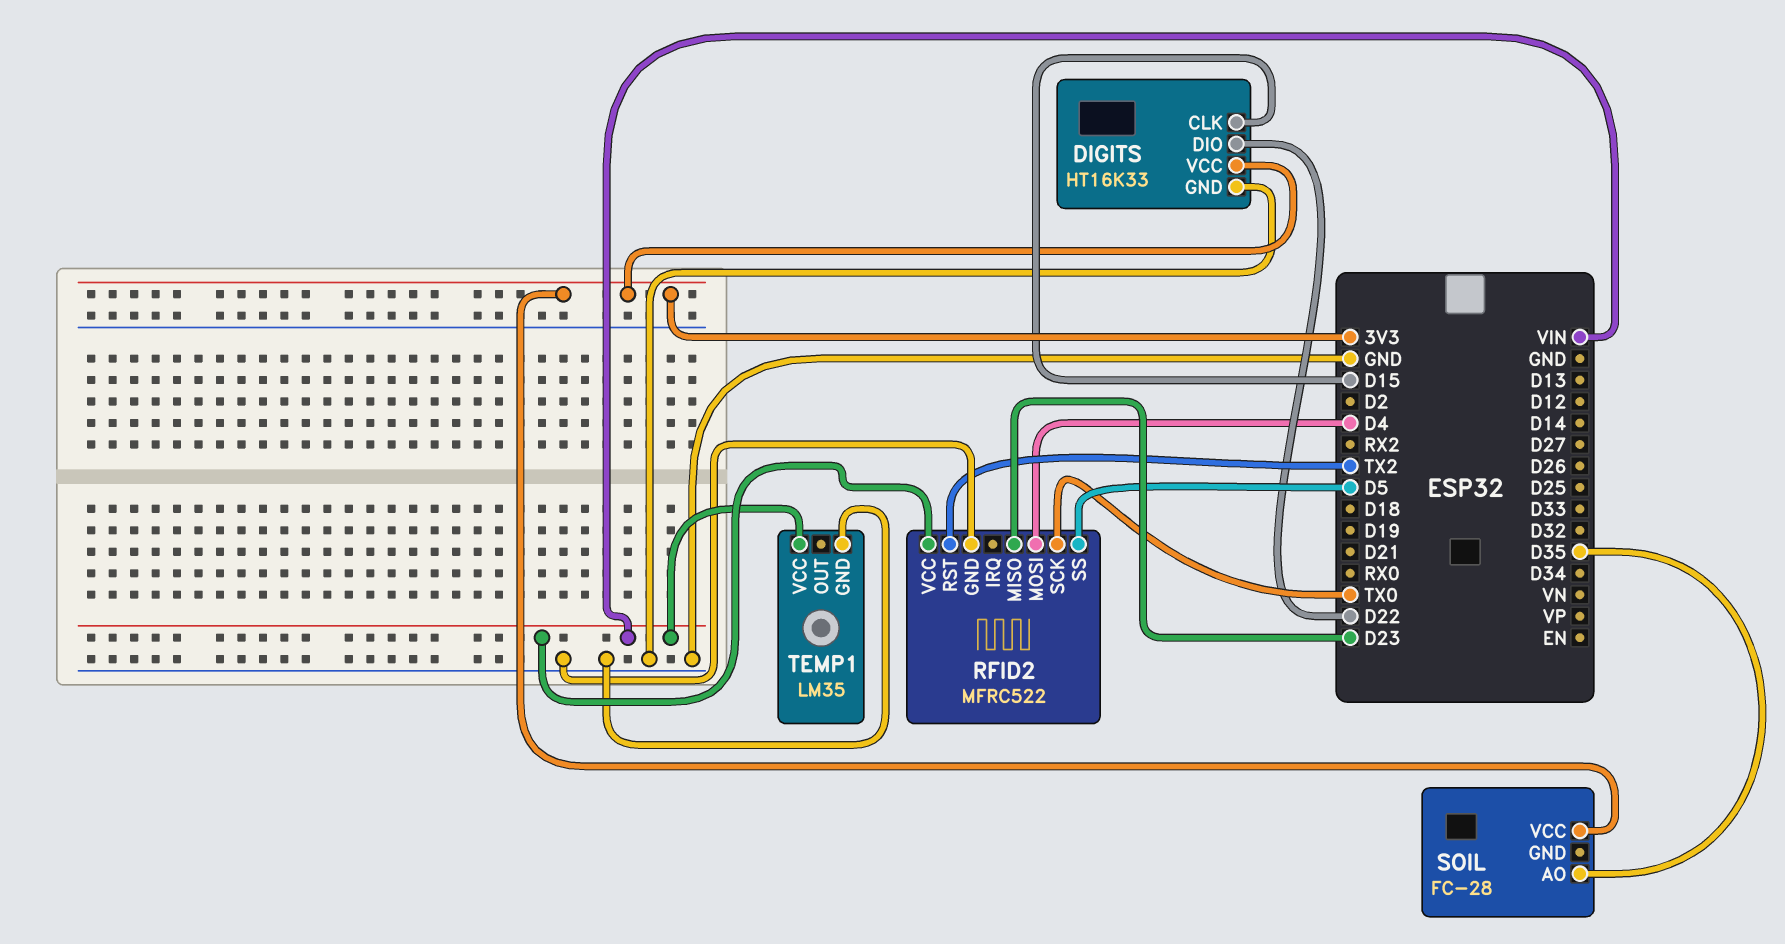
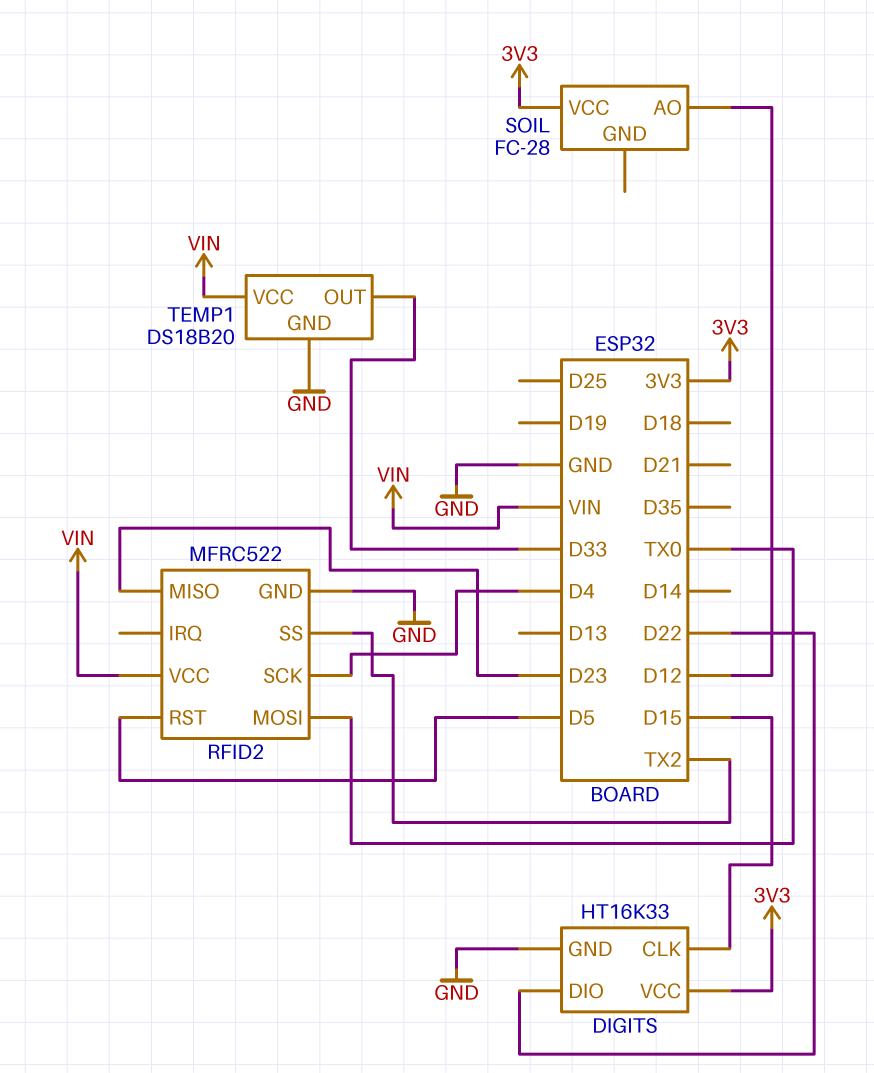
RFID2 pin MOSI: D4 -> TX0
RFID2 pin RST: TX2 -> D5
RFID2 pin SCK: TX0 -> D4
RFID2 pin SS: D5 -> TX2
SOIL pin AO: D35 -> D12
TEMP1: LM35 -> DS18B20
TEMP1 pin OUT: none -> D33

